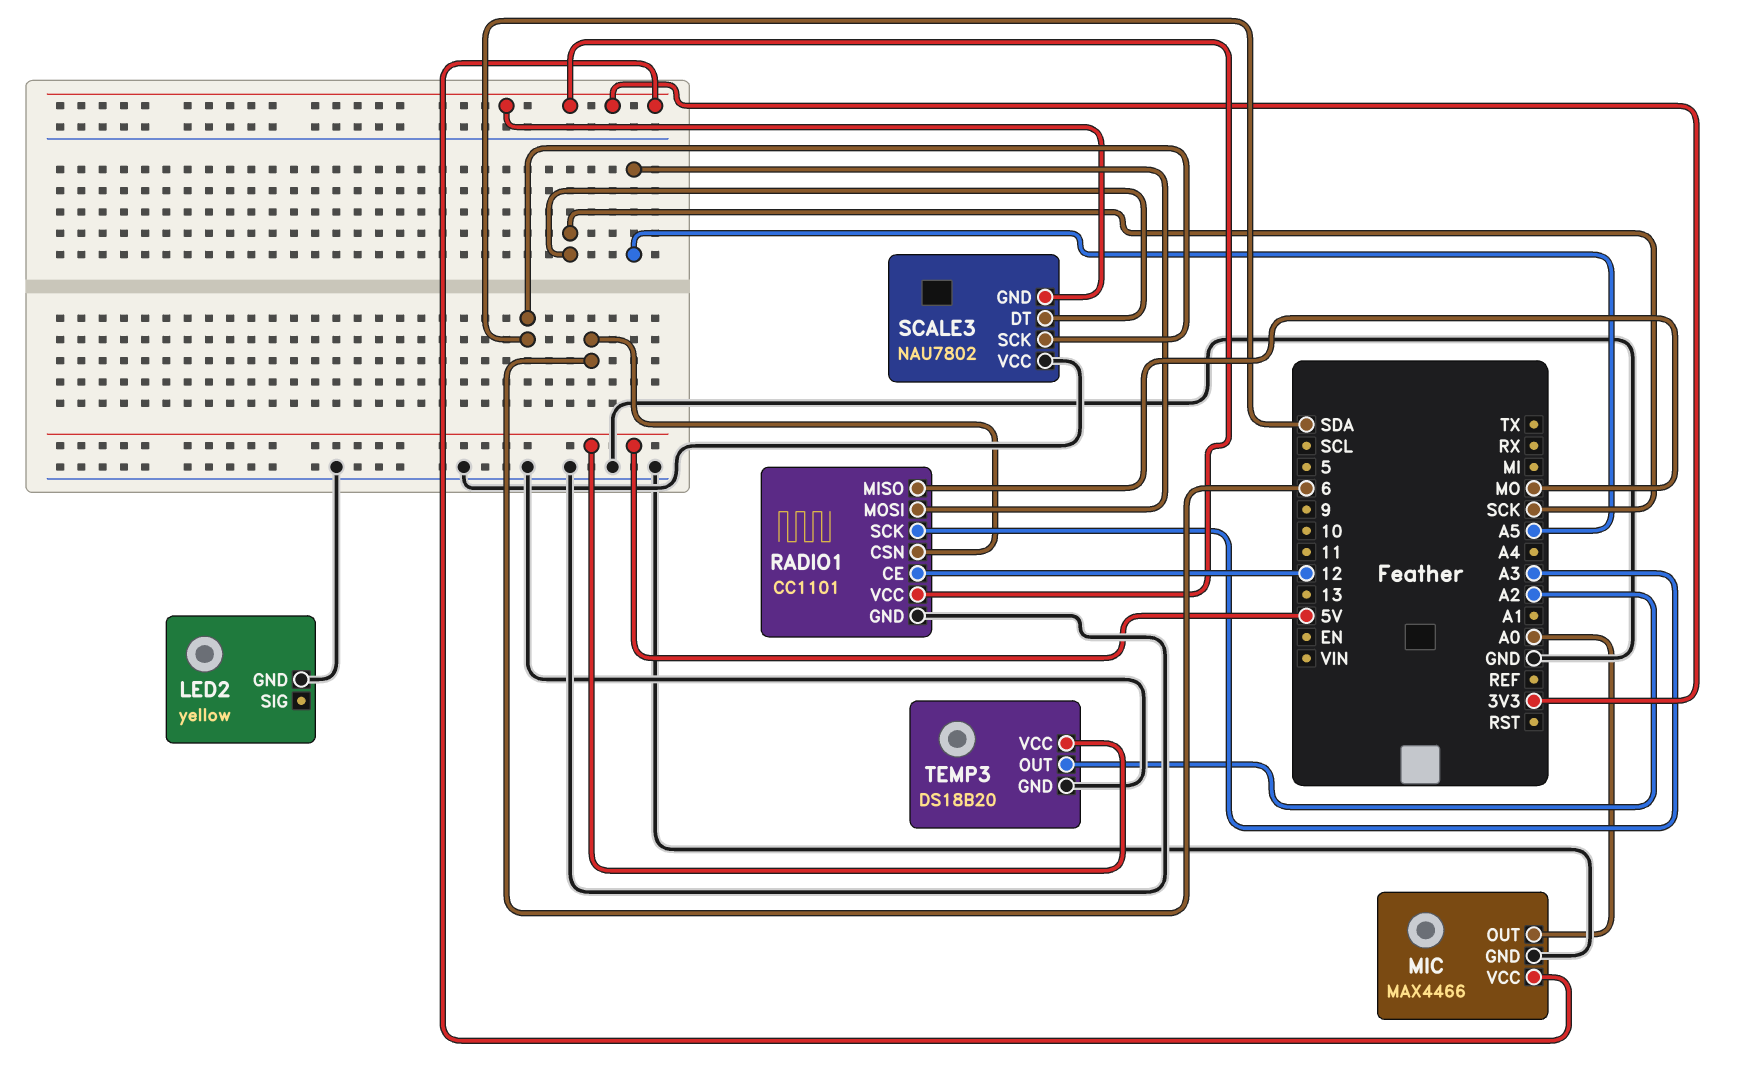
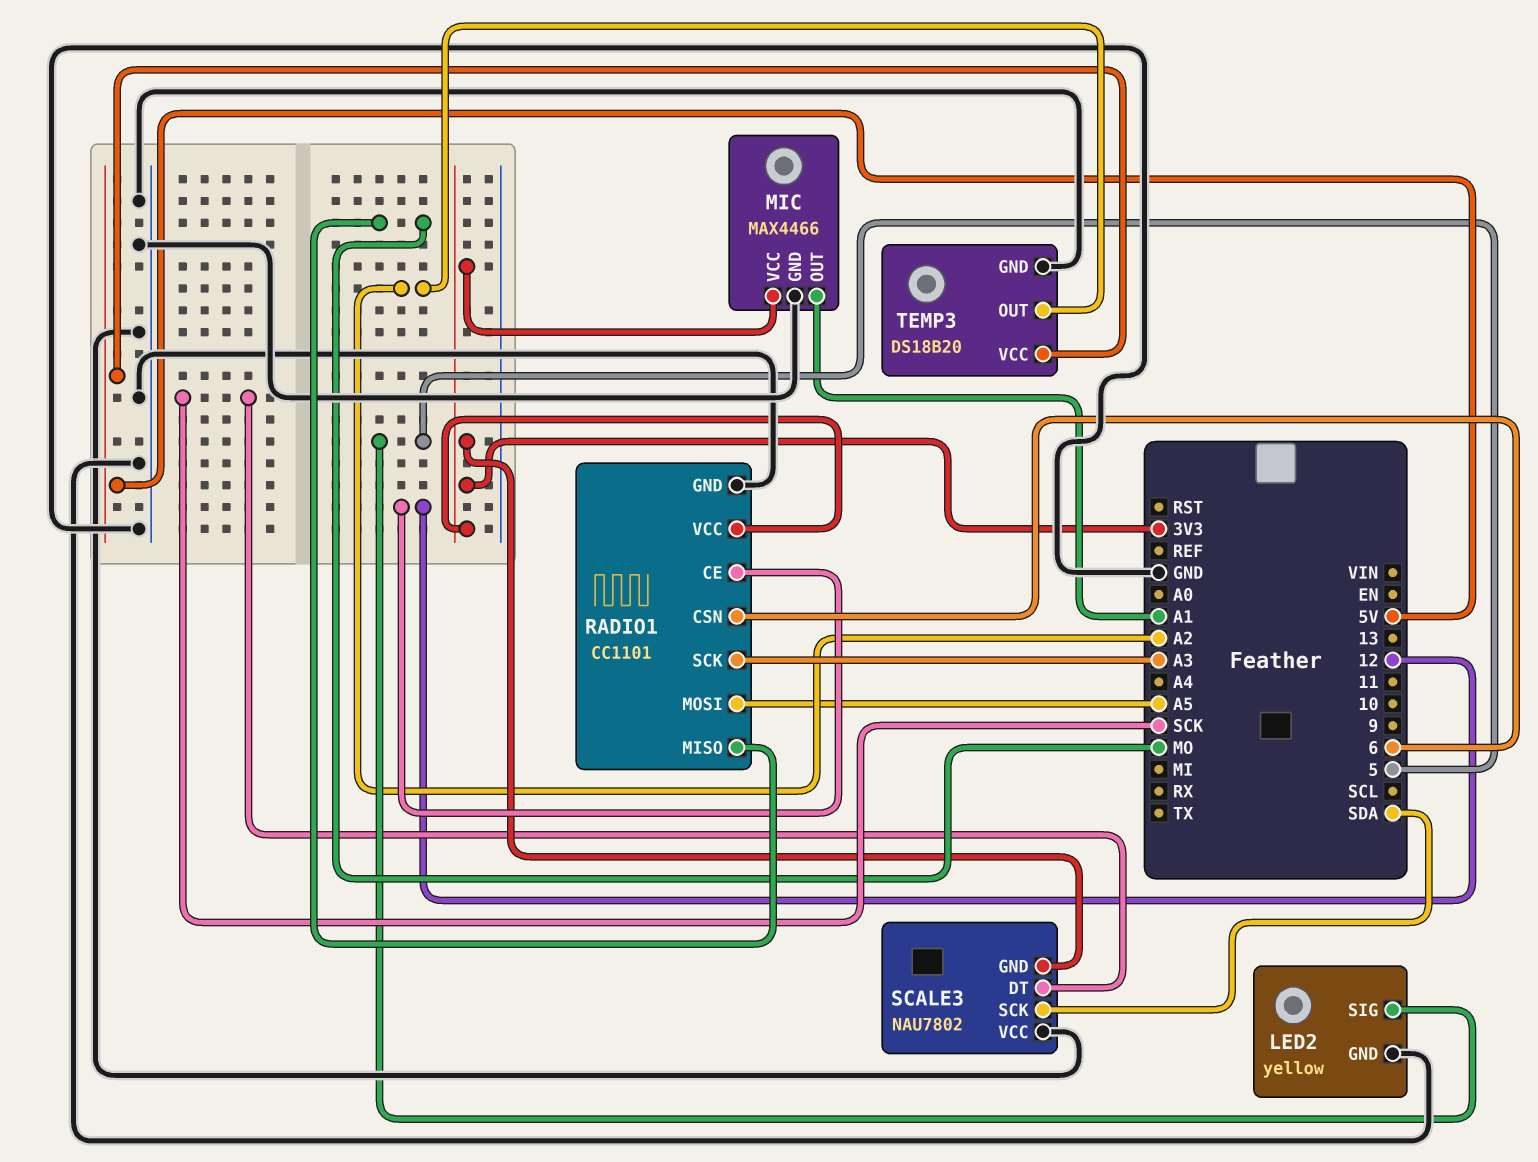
LED2 pin SIG: none -> 5
MIC pin OUT: A0 -> A1

